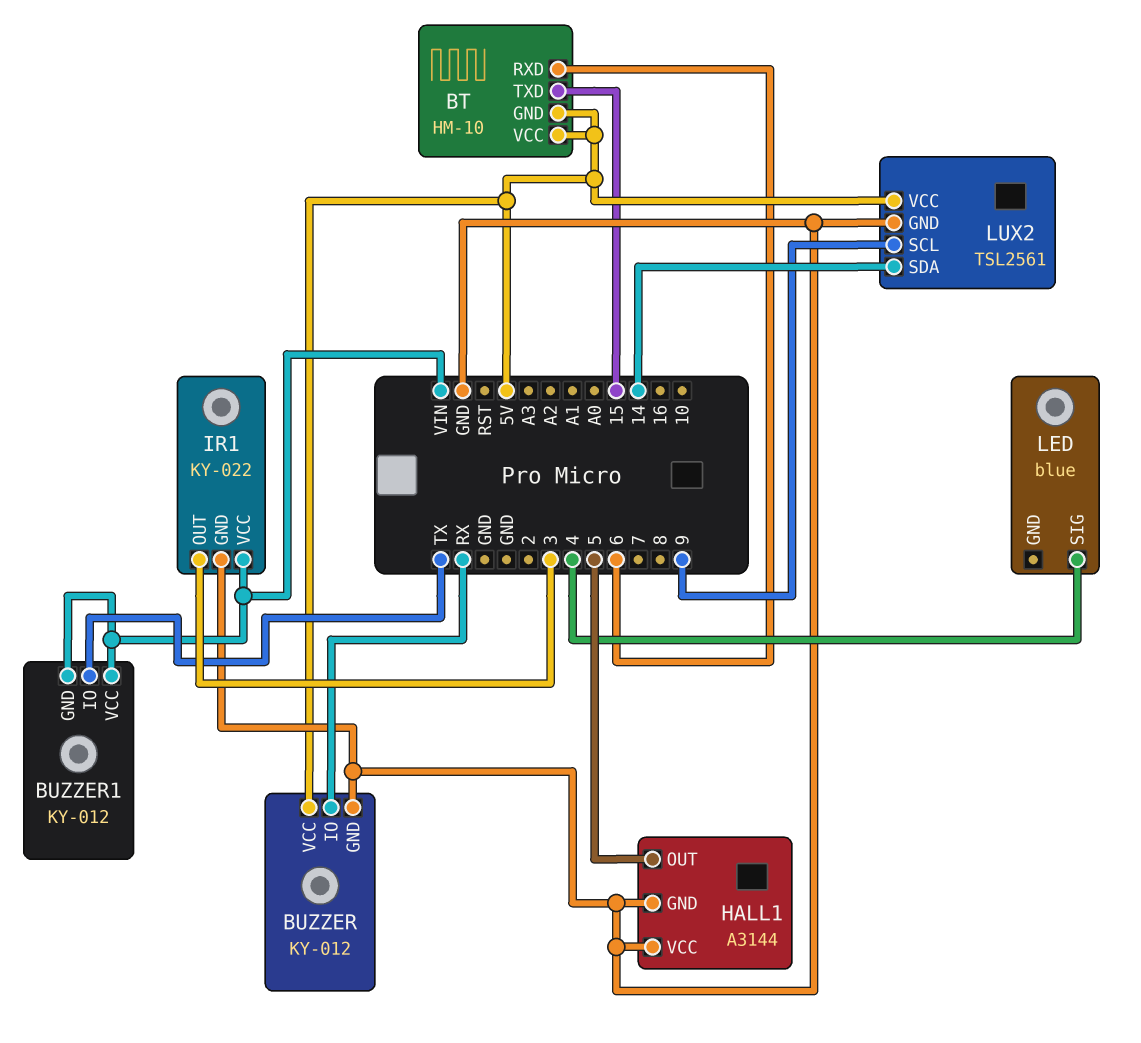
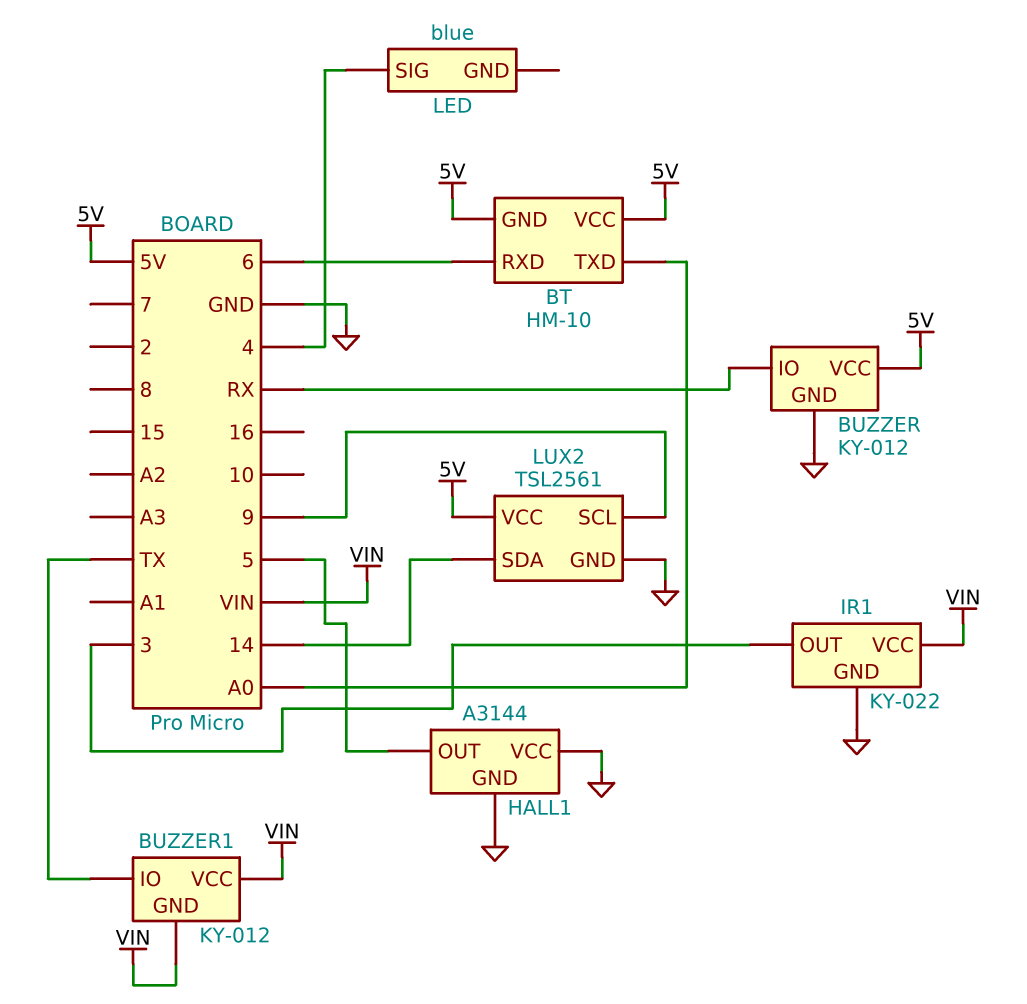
BT pin TXD: 15 -> A0

